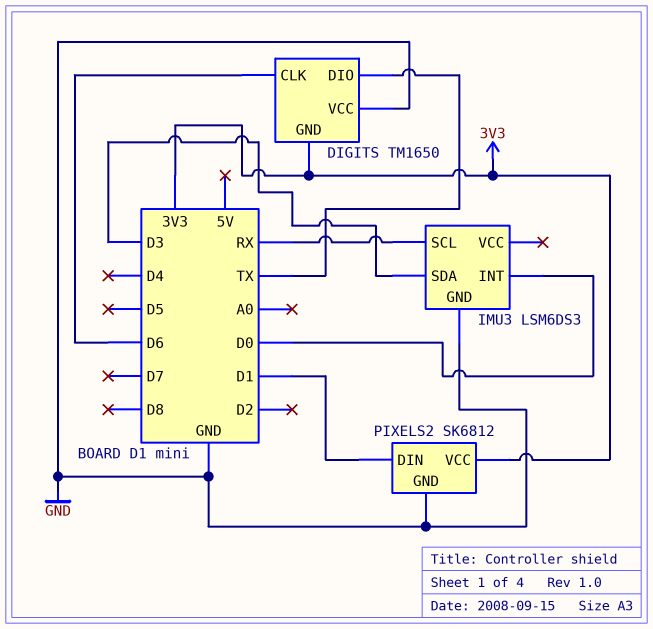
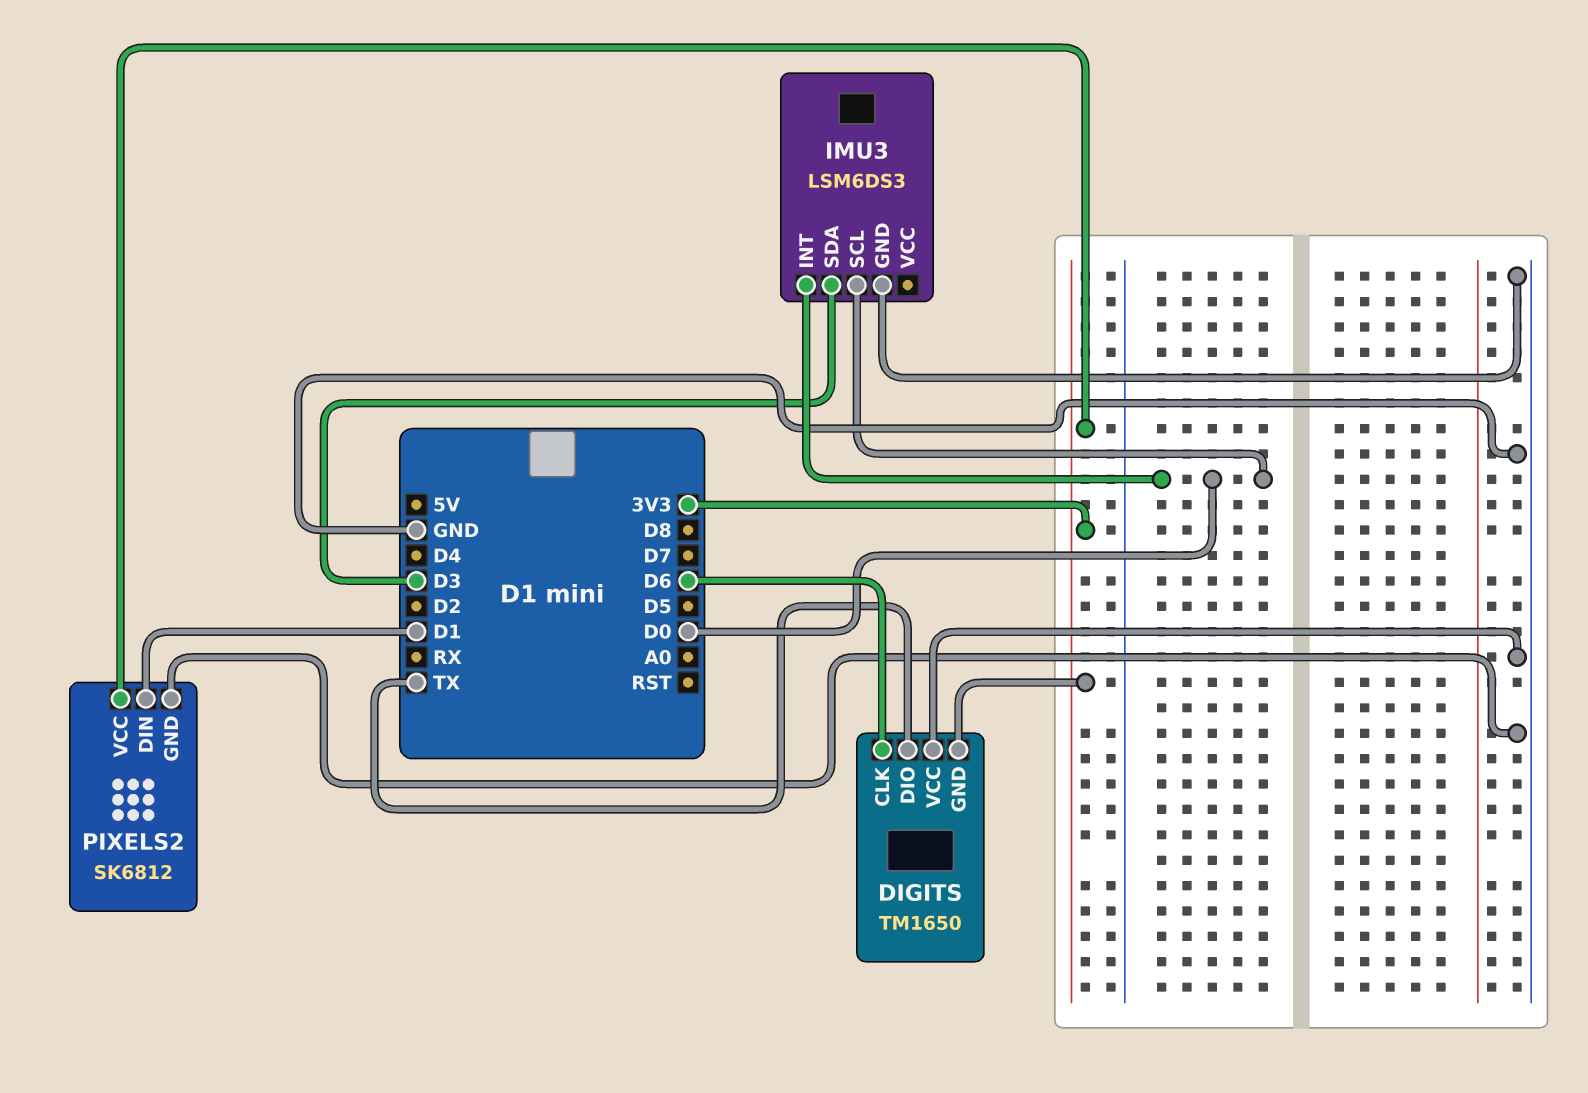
IMU3 pin SCL: RX -> D0

